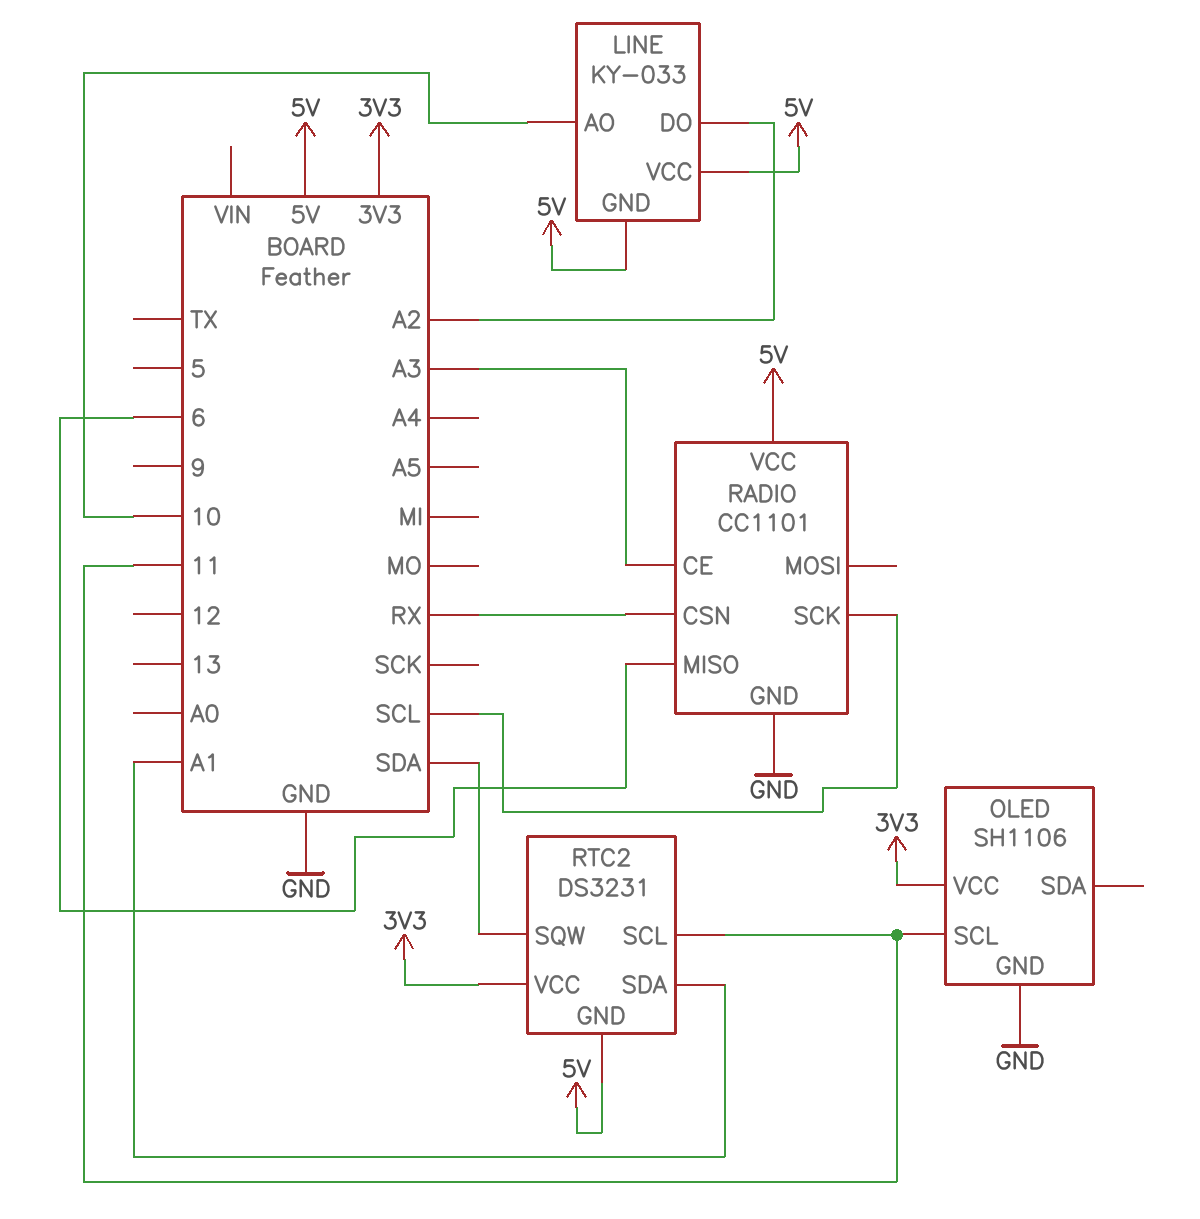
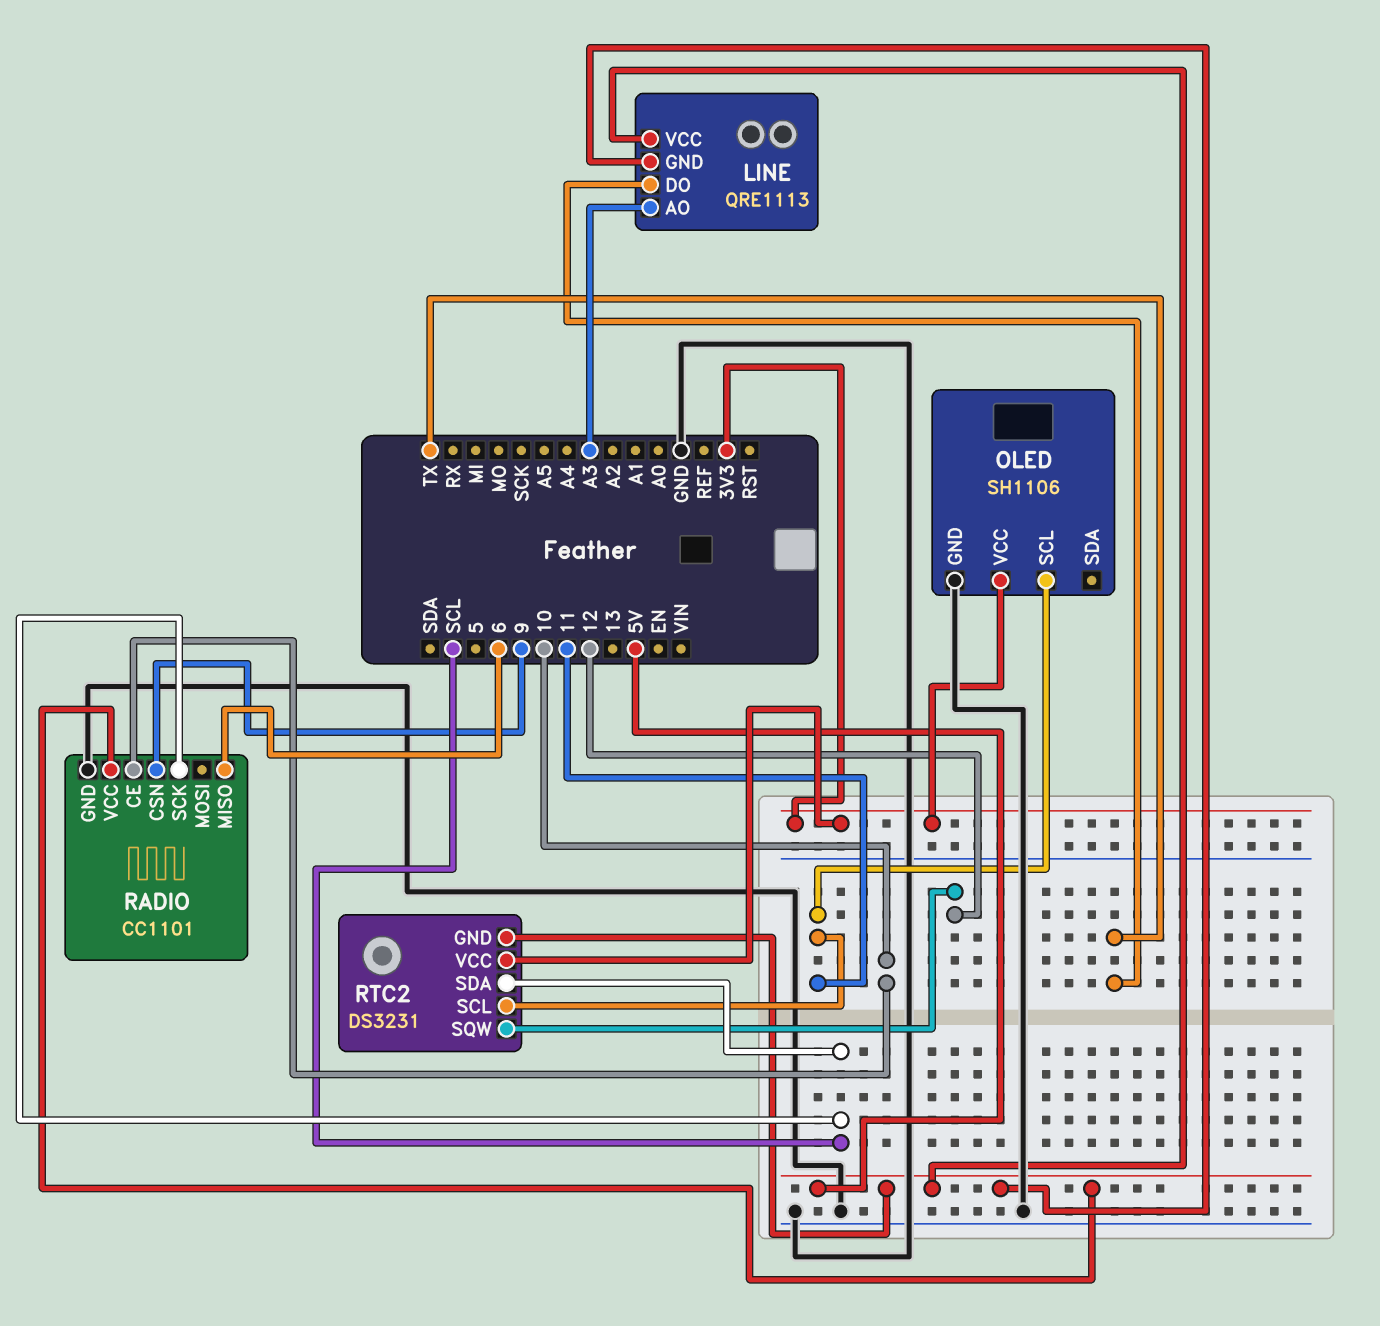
LINE: KY-033 -> QRE1113
LINE pin AO: 10 -> A3
LINE pin DO: A2 -> TX
RADIO pin CE: A3 -> 10
RADIO pin CSN: RX -> 9
RTC2 pin SDA: A1 -> SCL
RTC2 pin SQW: SDA -> 12

